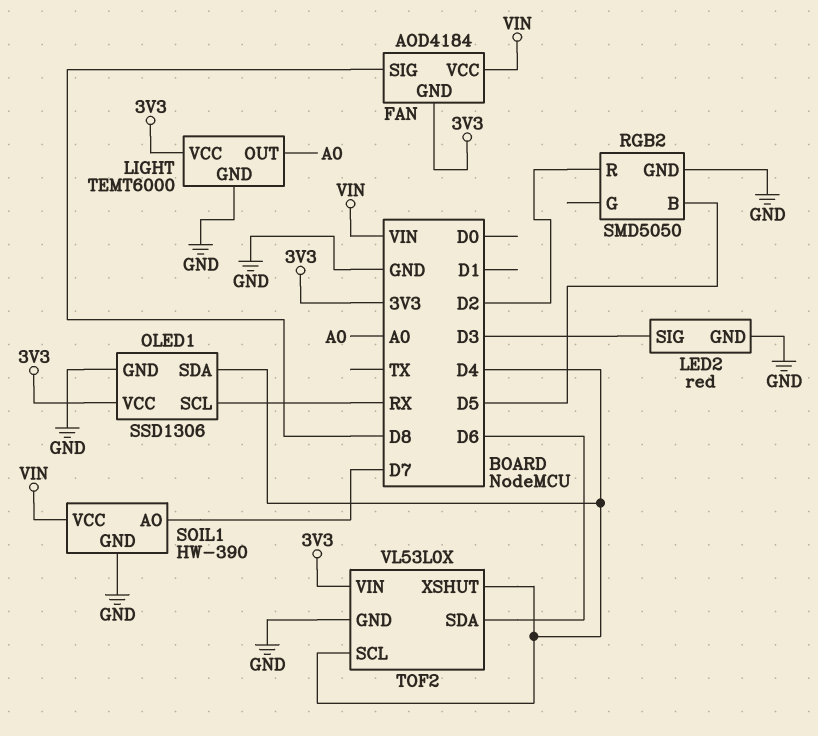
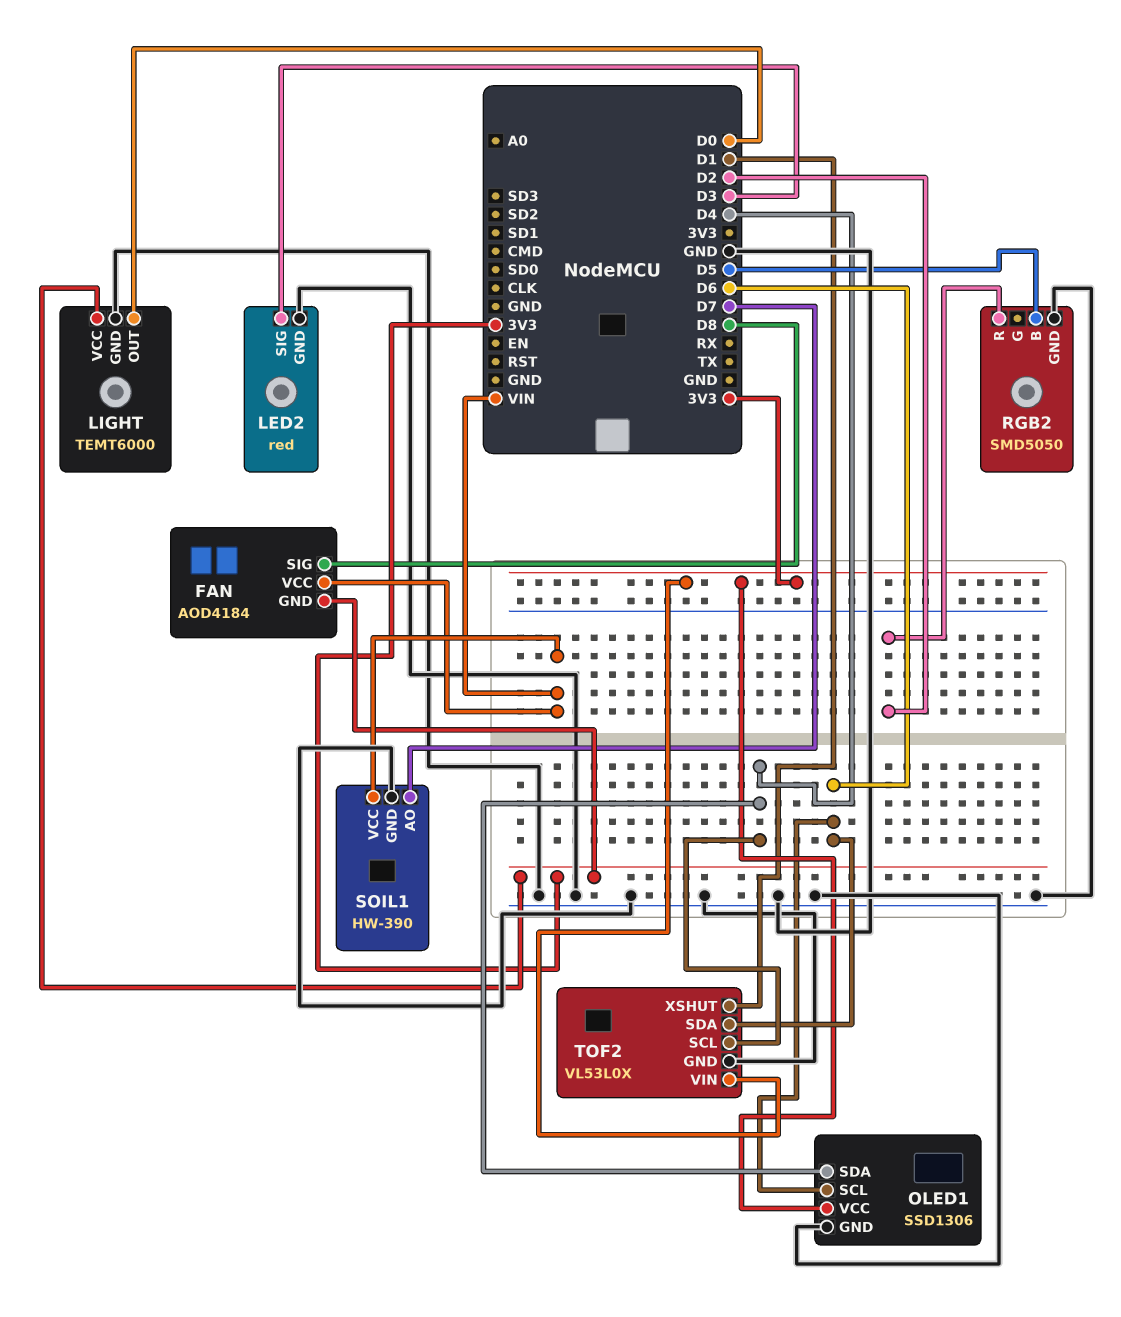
LIGHT pin OUT: A0 -> D0
OLED1 pin SCL: RX -> D6
TOF2 pin XSHUT: D4 -> D1

